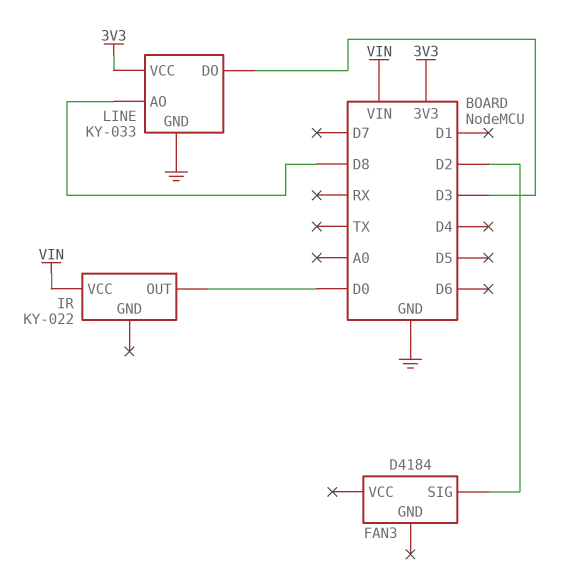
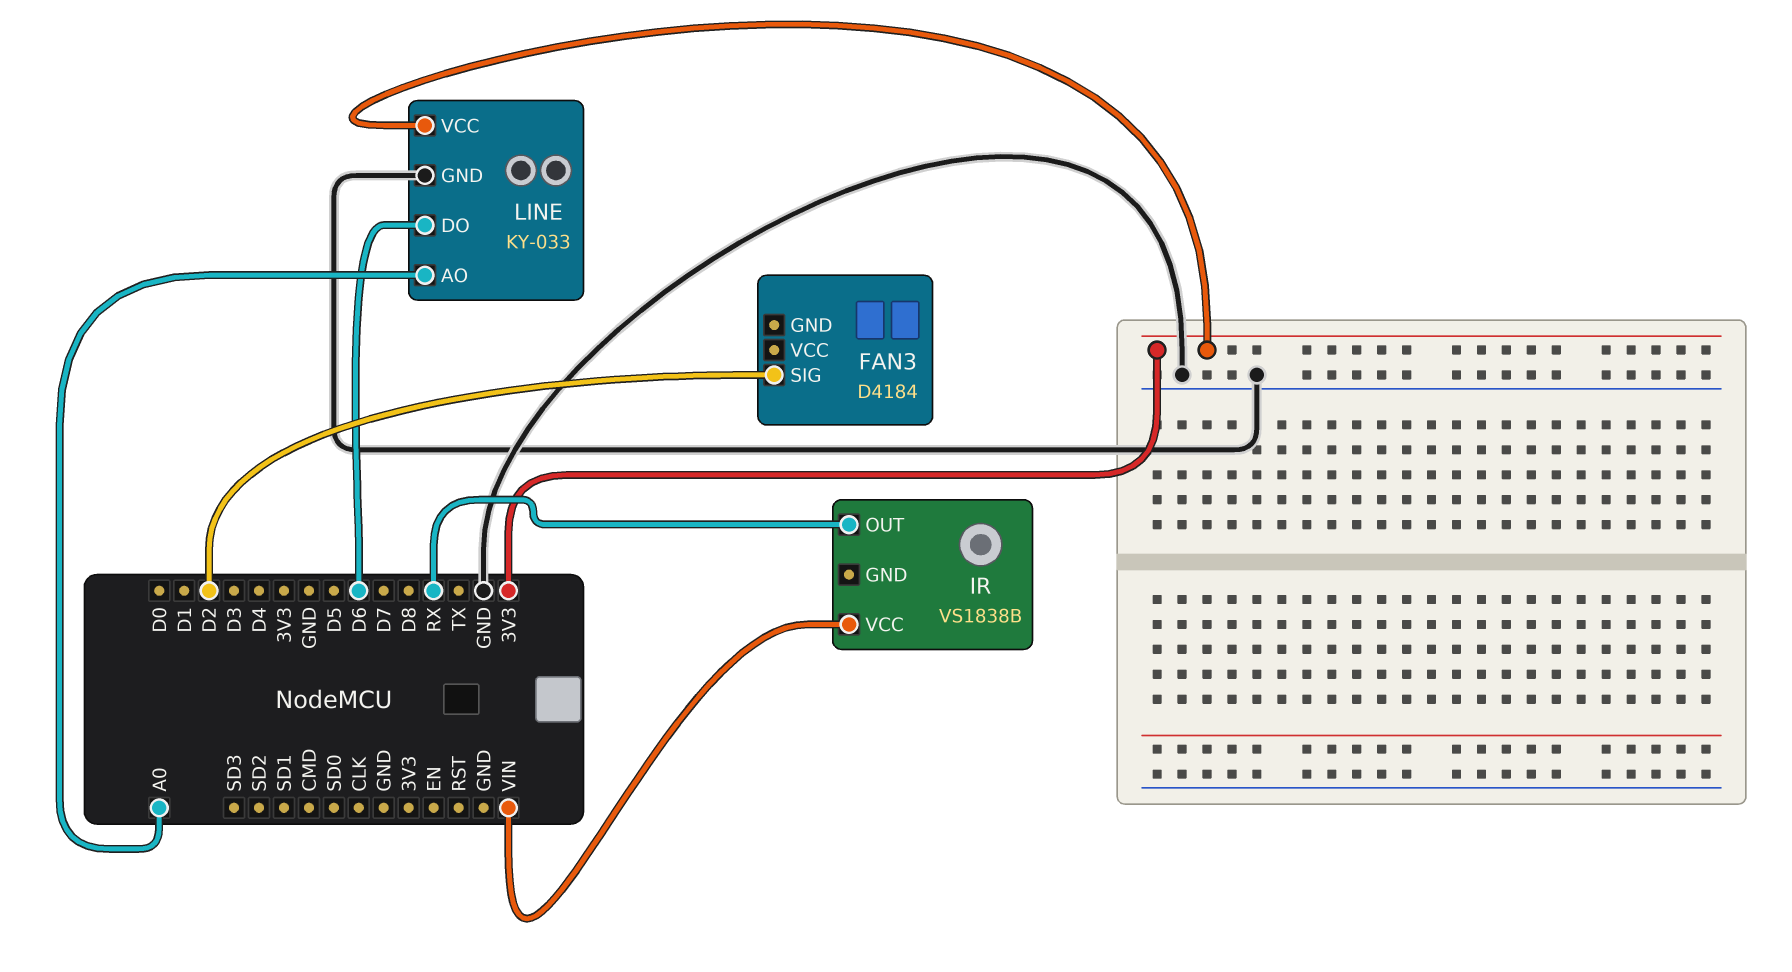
IR: KY-022 -> VS1838B
IR pin OUT: D0 -> RX
LINE pin AO: D8 -> A0
LINE pin DO: D3 -> D6

